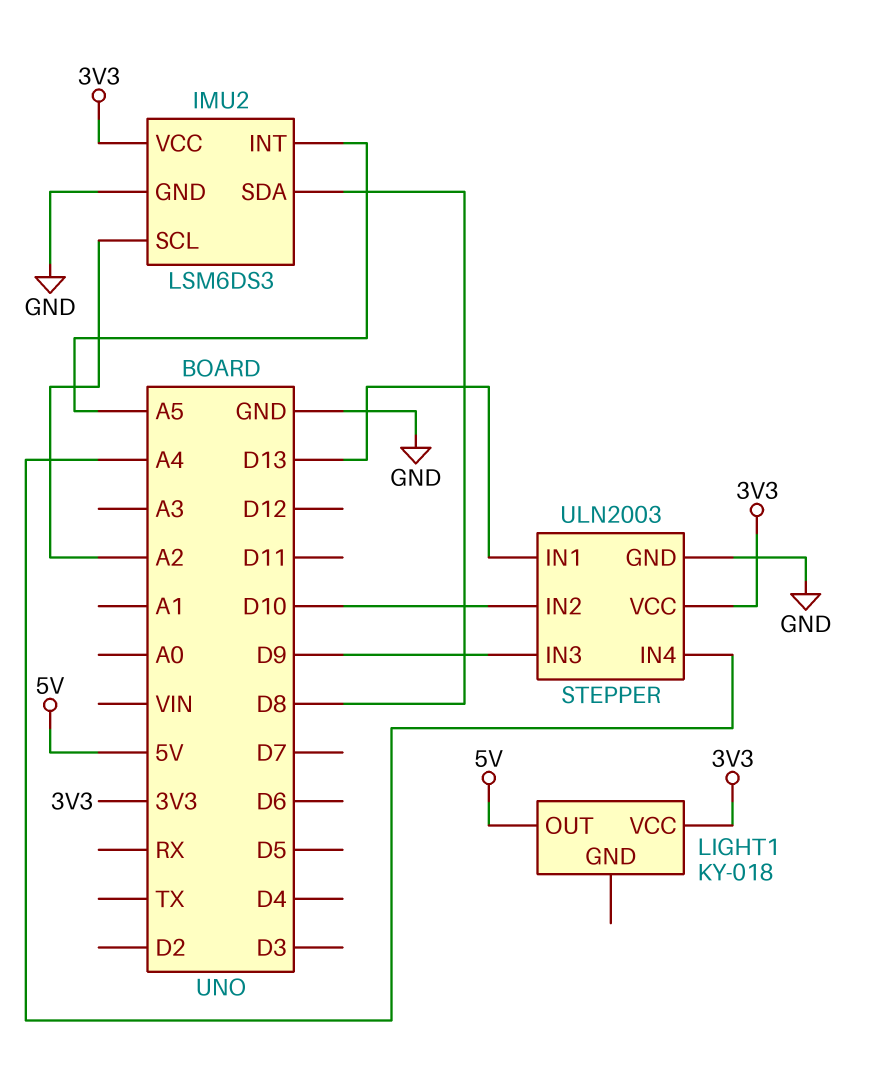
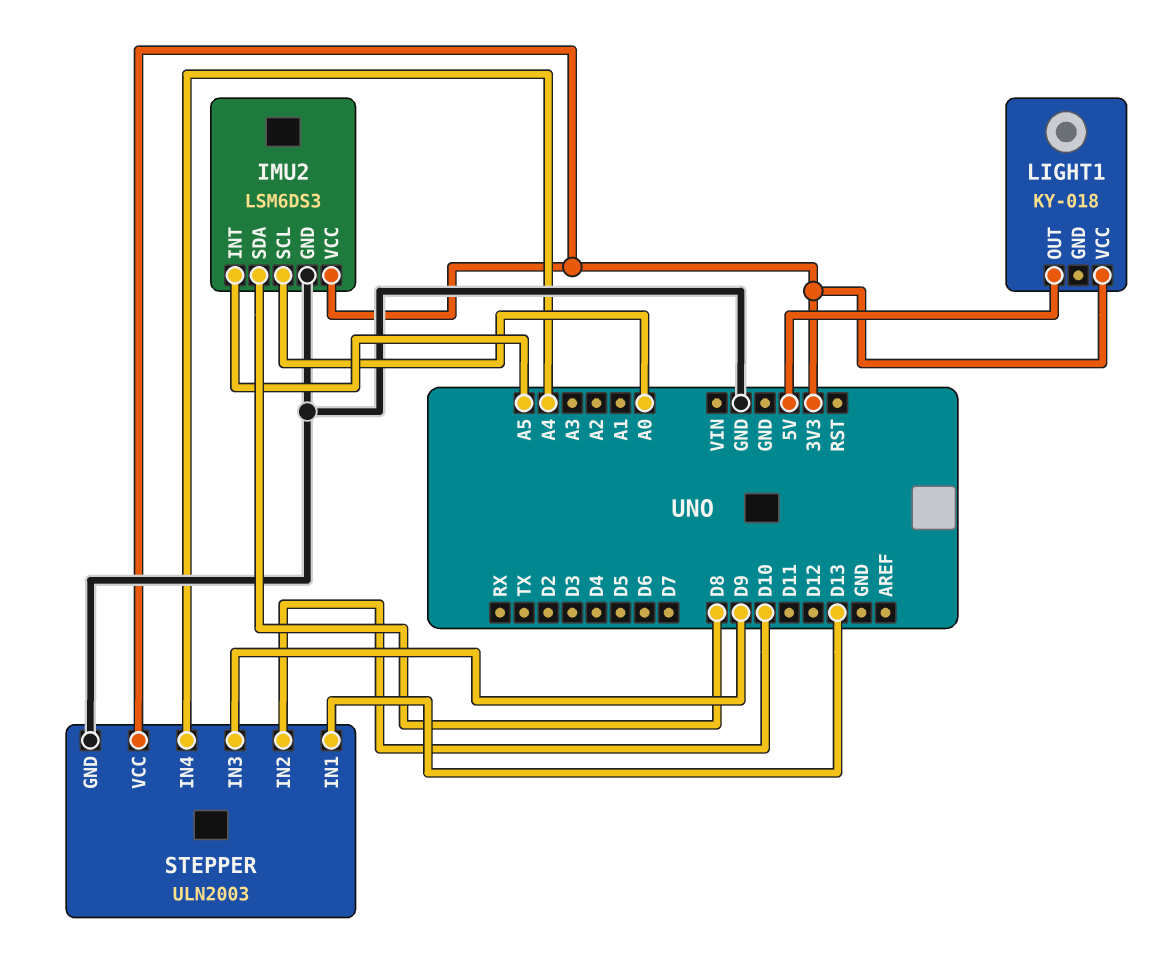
IMU2 pin SCL: A2 -> A0

